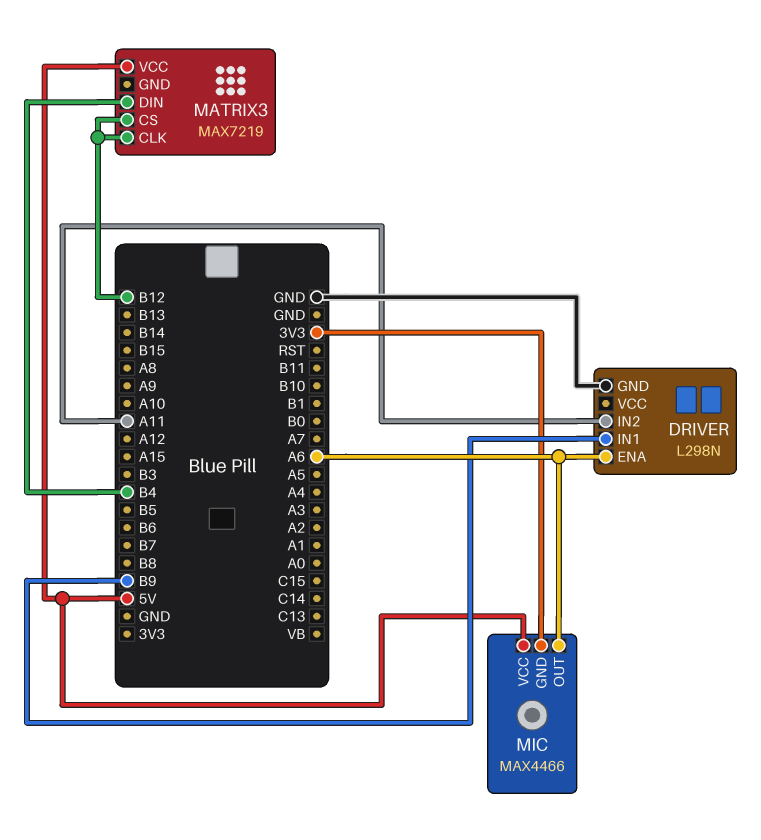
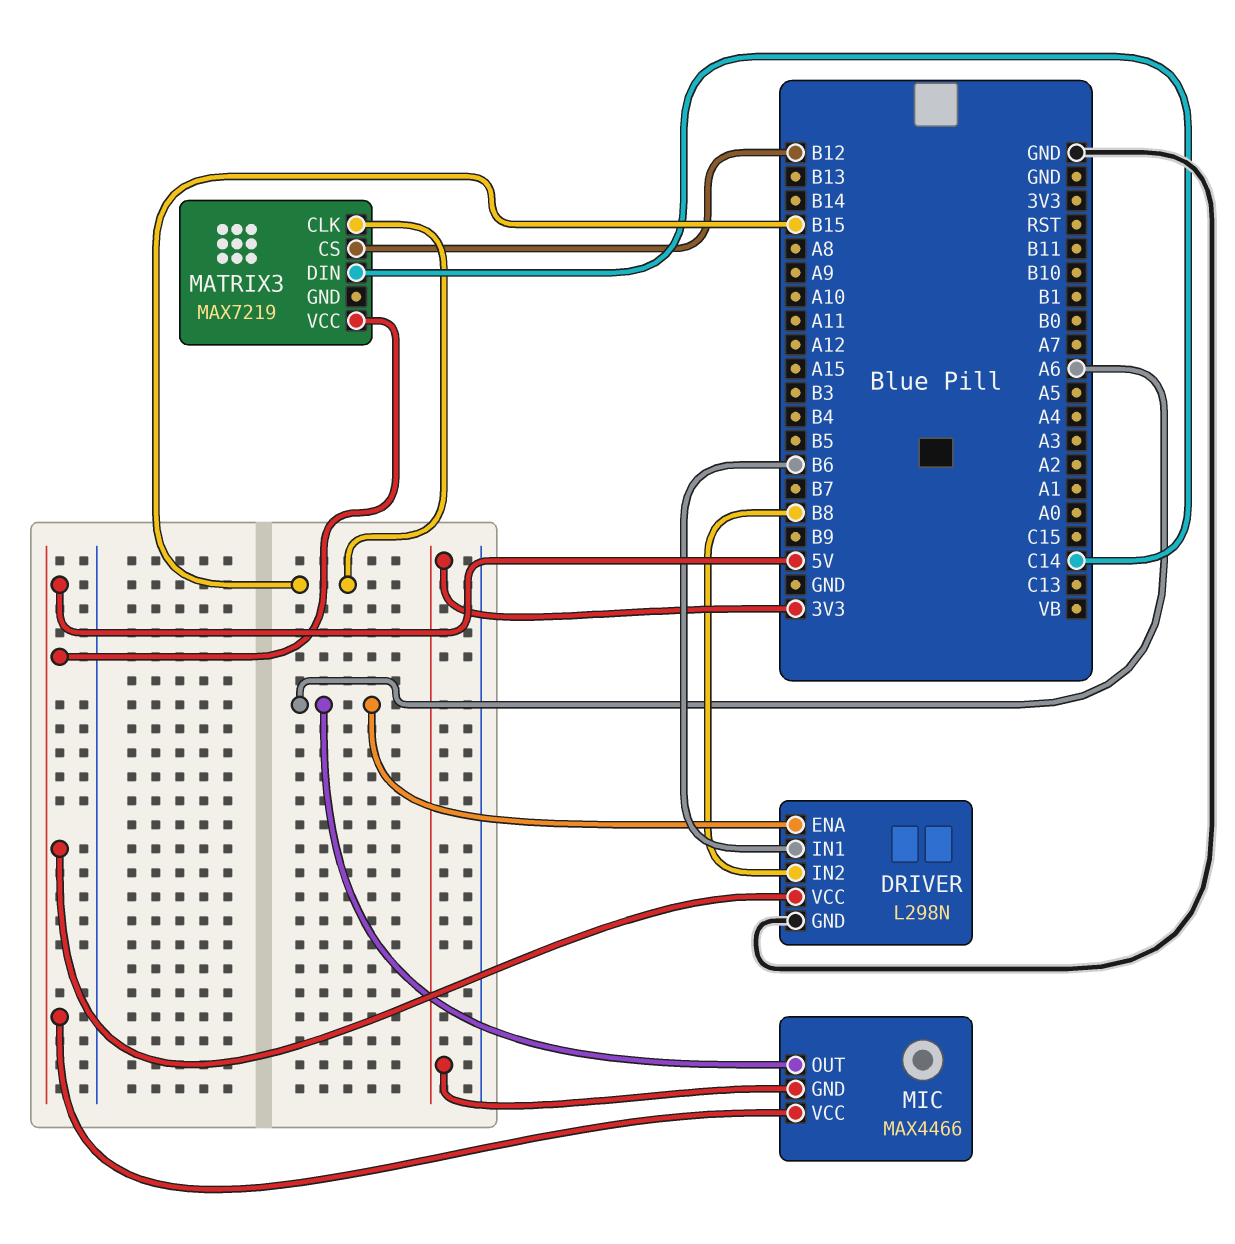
DRIVER pin IN1: B9 -> B6
DRIVER pin IN2: A11 -> B8
DRIVER pin VCC: none -> 5V
MATRIX3 pin CLK: B12 -> B15
MATRIX3 pin DIN: B4 -> C14

